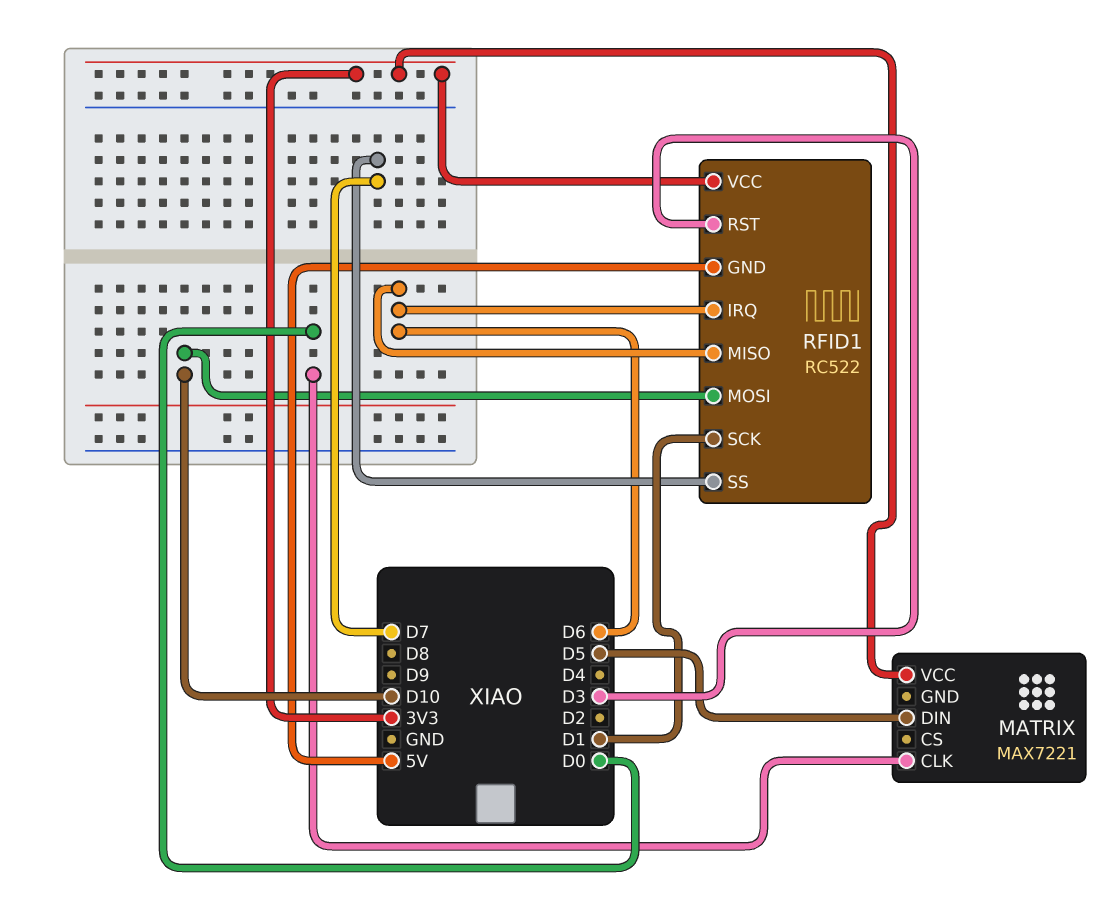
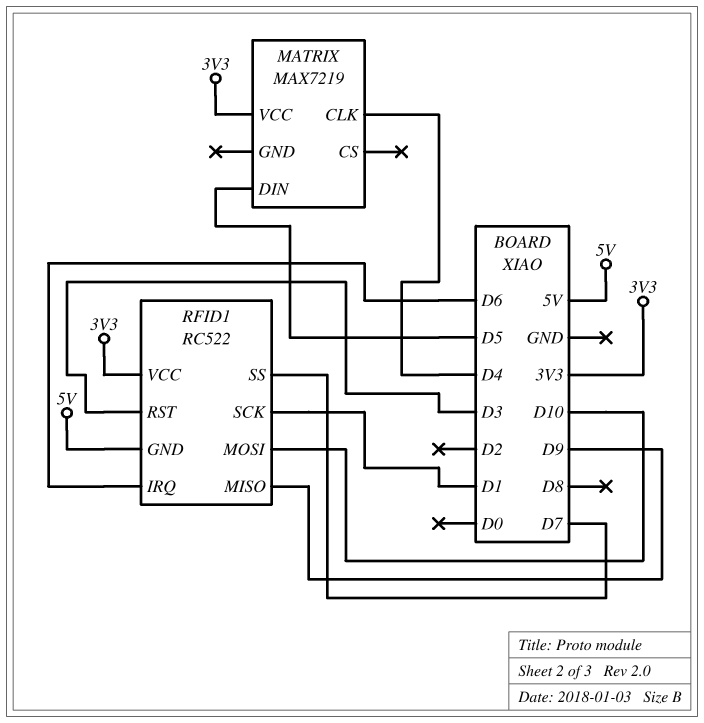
MATRIX: MAX7221 -> MAX7219
MATRIX pin CLK: D0 -> D4
RFID1 pin MISO: D6 -> D9

